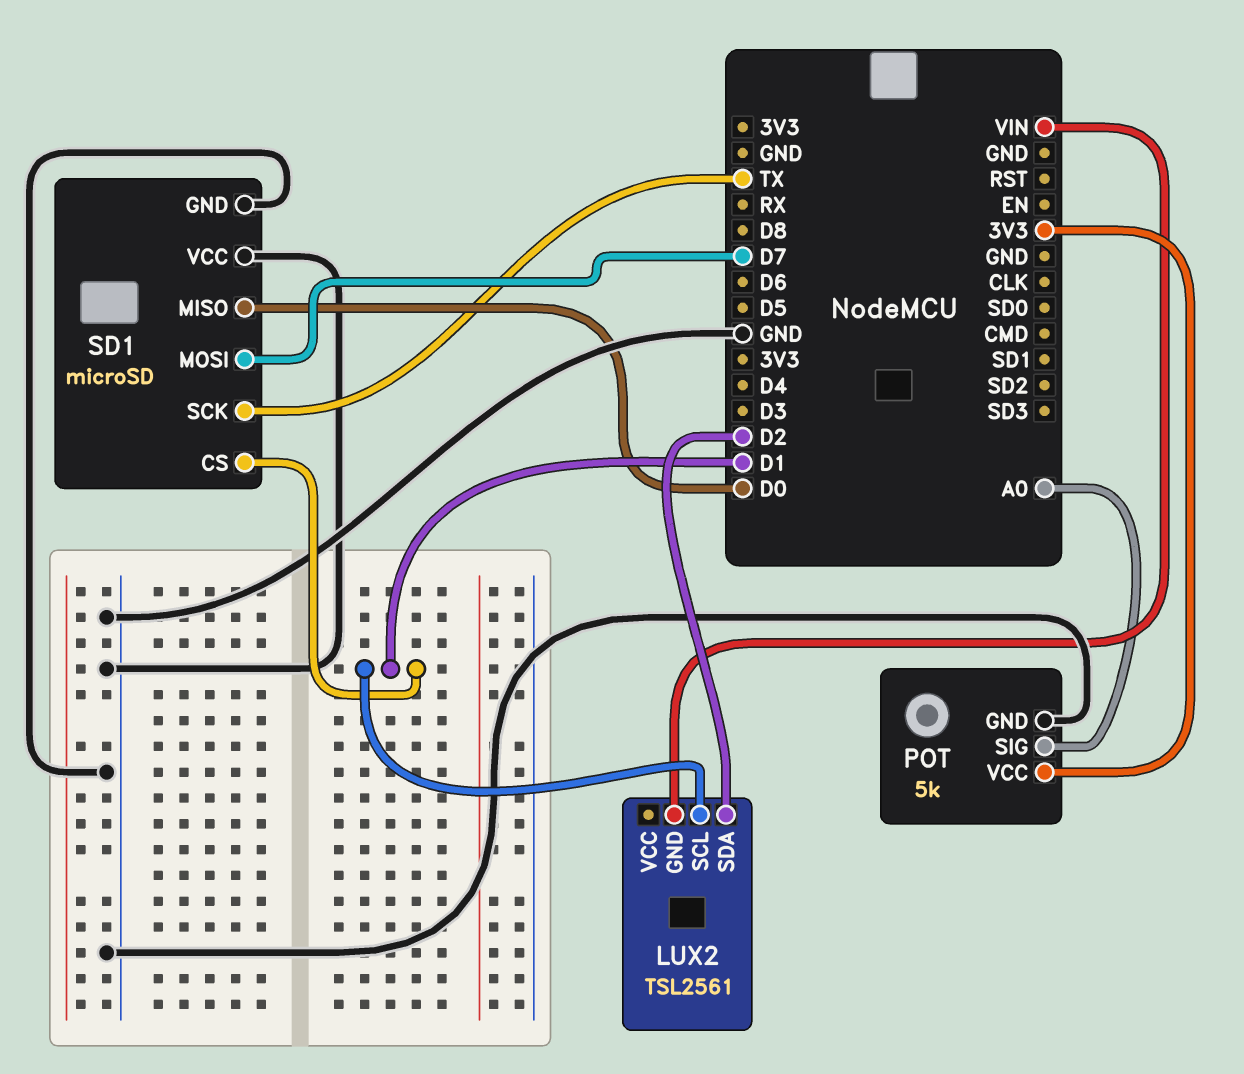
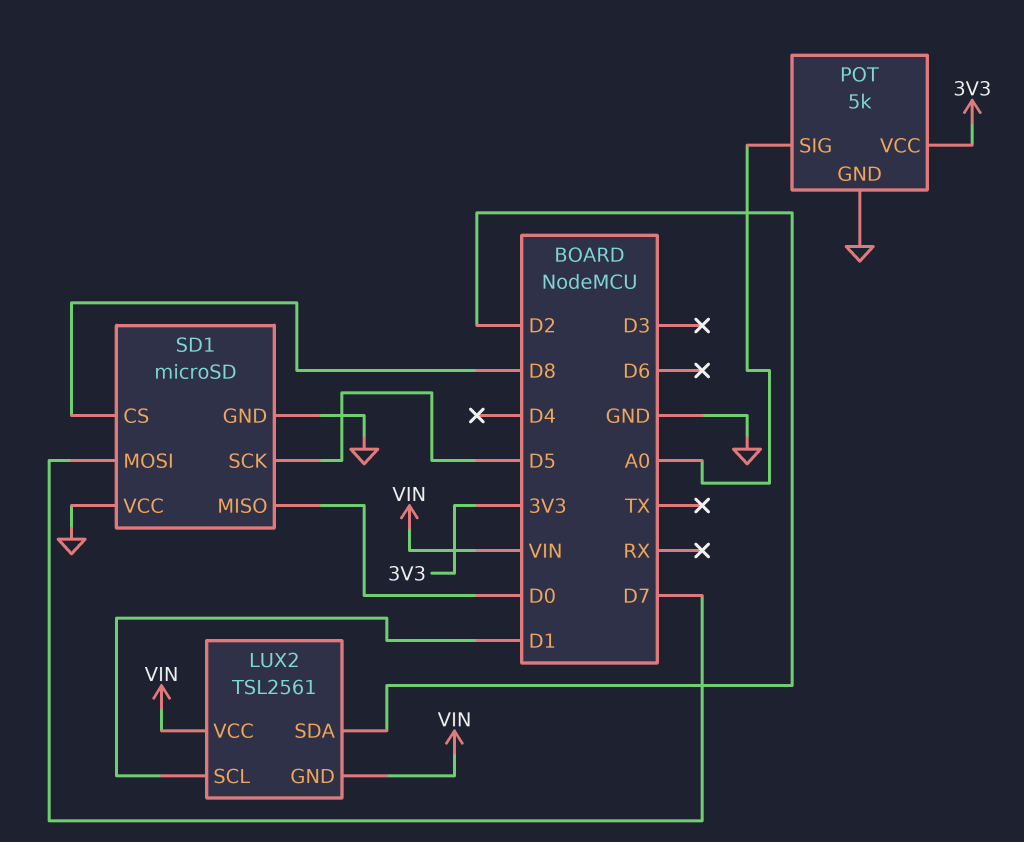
LUX2 pin VCC: none -> VIN
SD1 pin CS: D1 -> D8
SD1 pin SCK: TX -> D5

